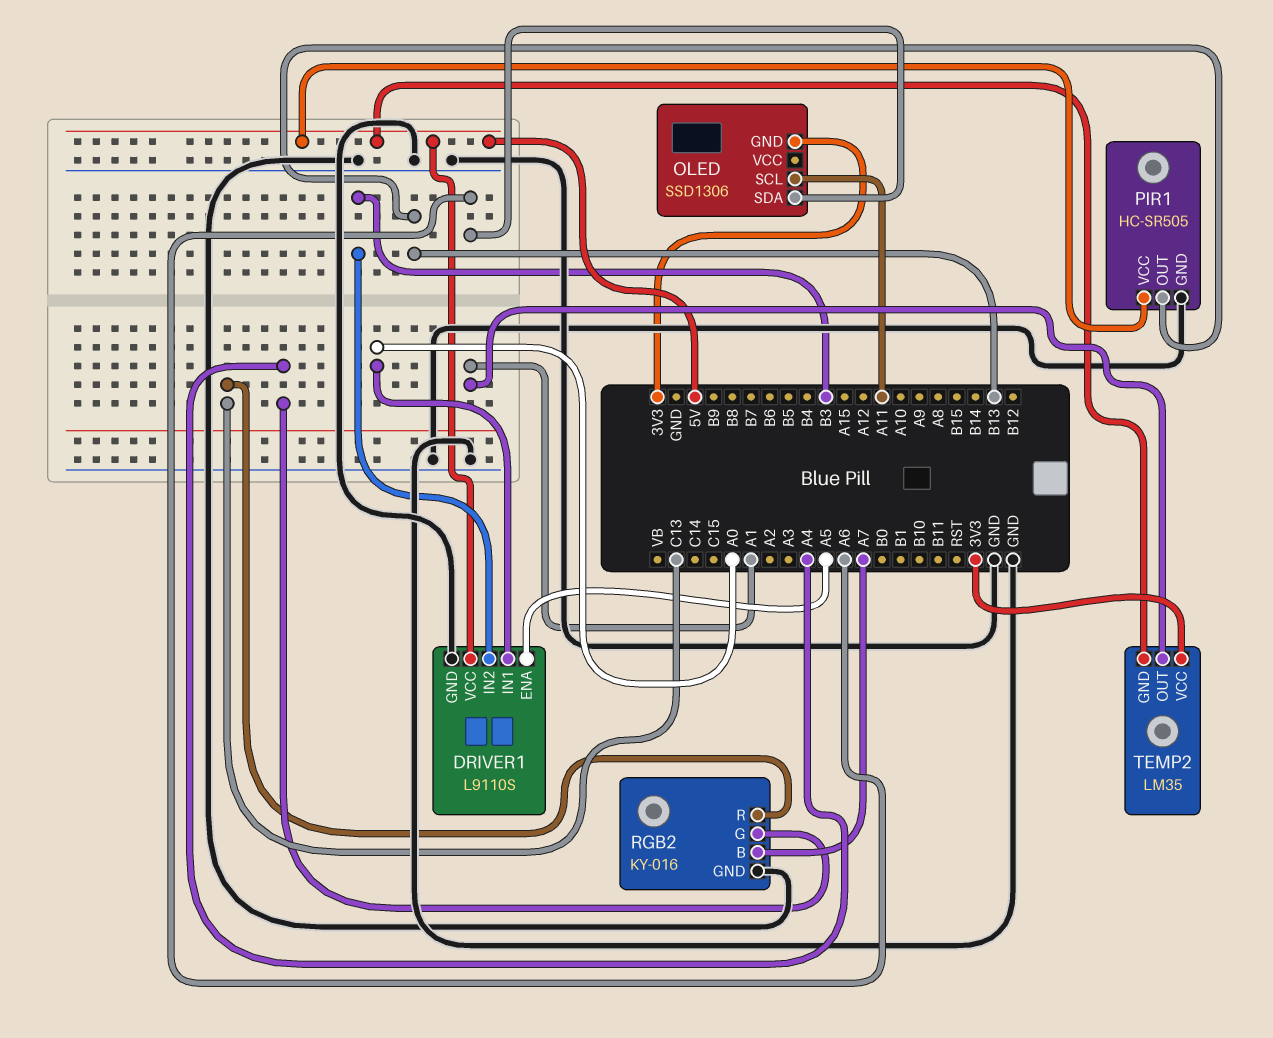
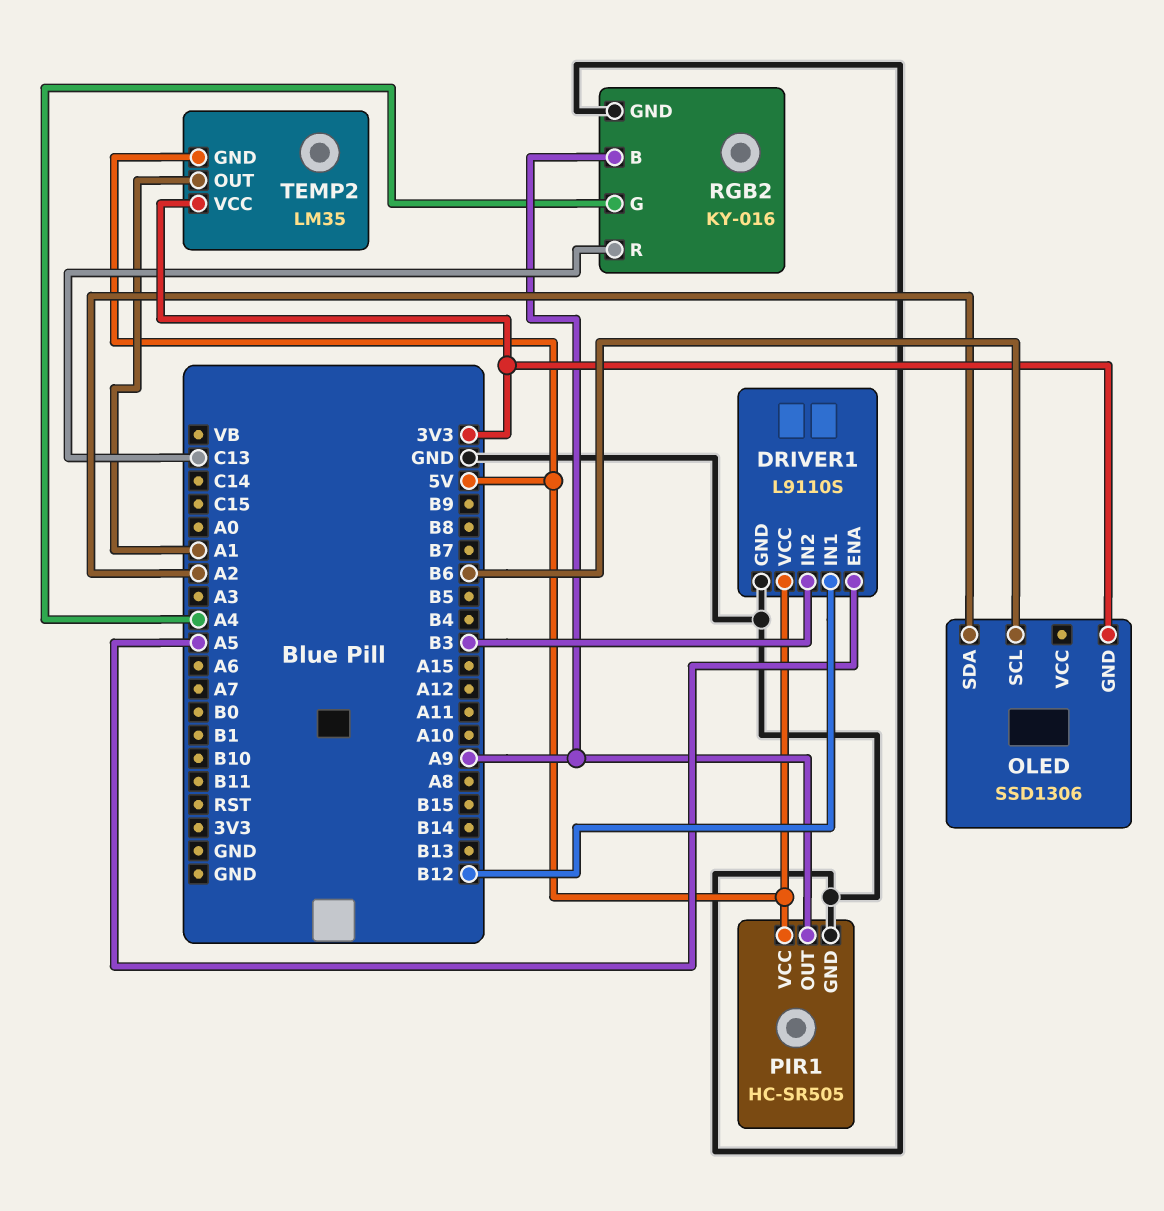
DRIVER1 pin IN1: A0 -> B12
OLED pin SCL: A11 -> B6
OLED pin SDA: A6 -> A2
PIR1 pin OUT: B13 -> A9
RGB2 pin B: A7 -> A9

